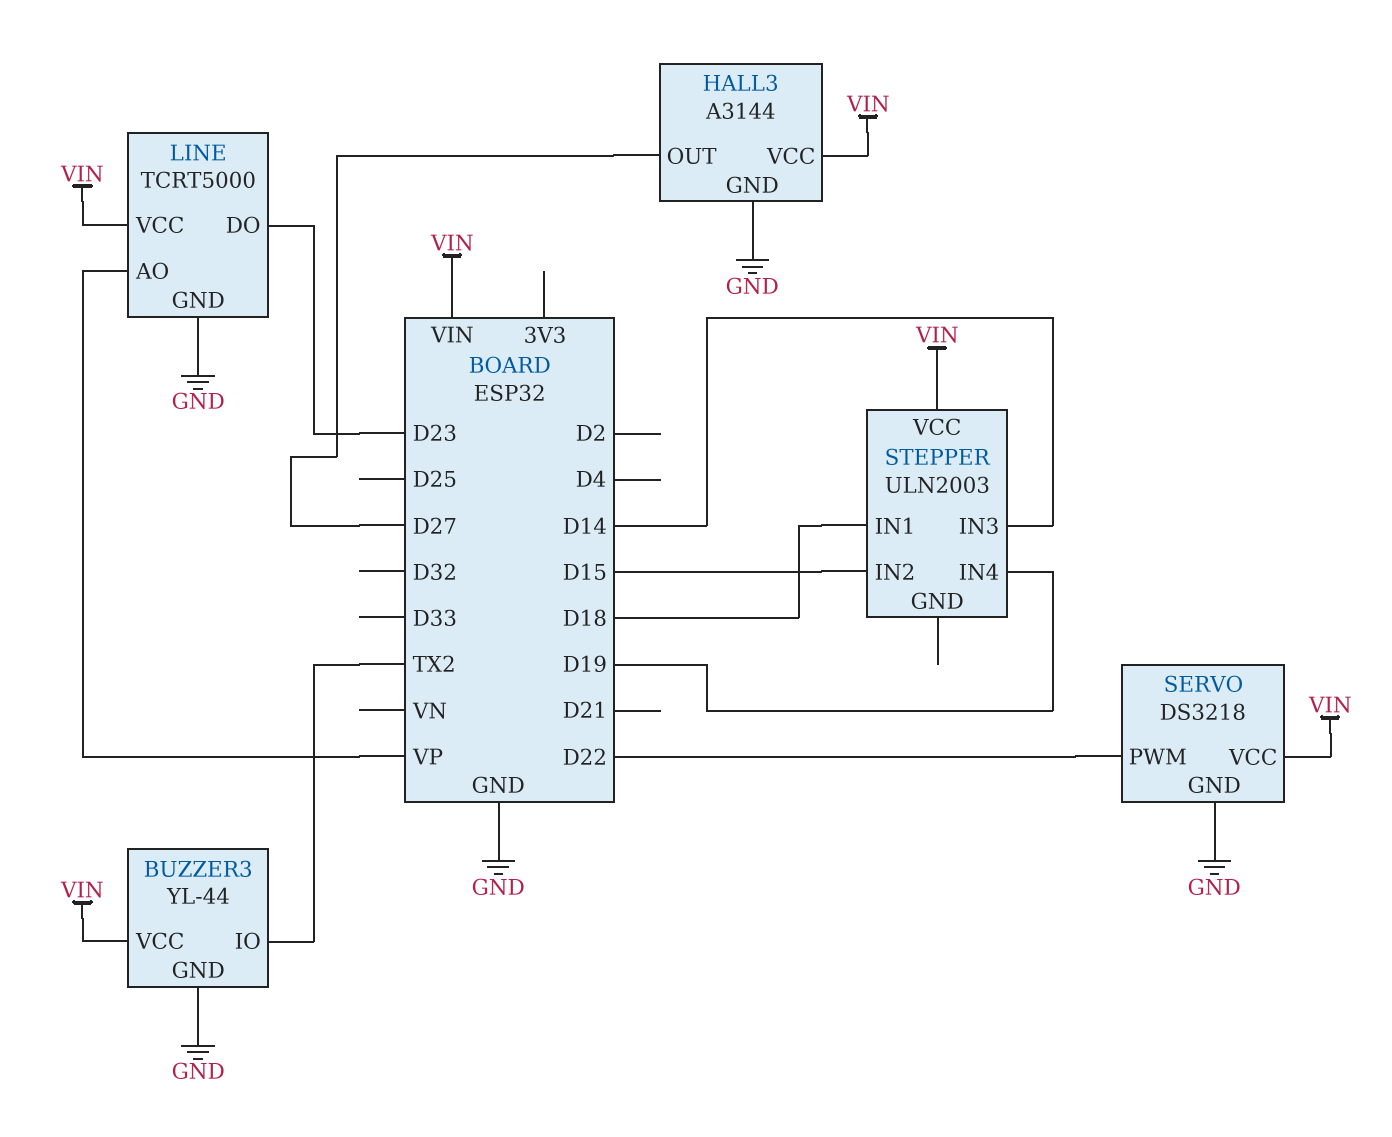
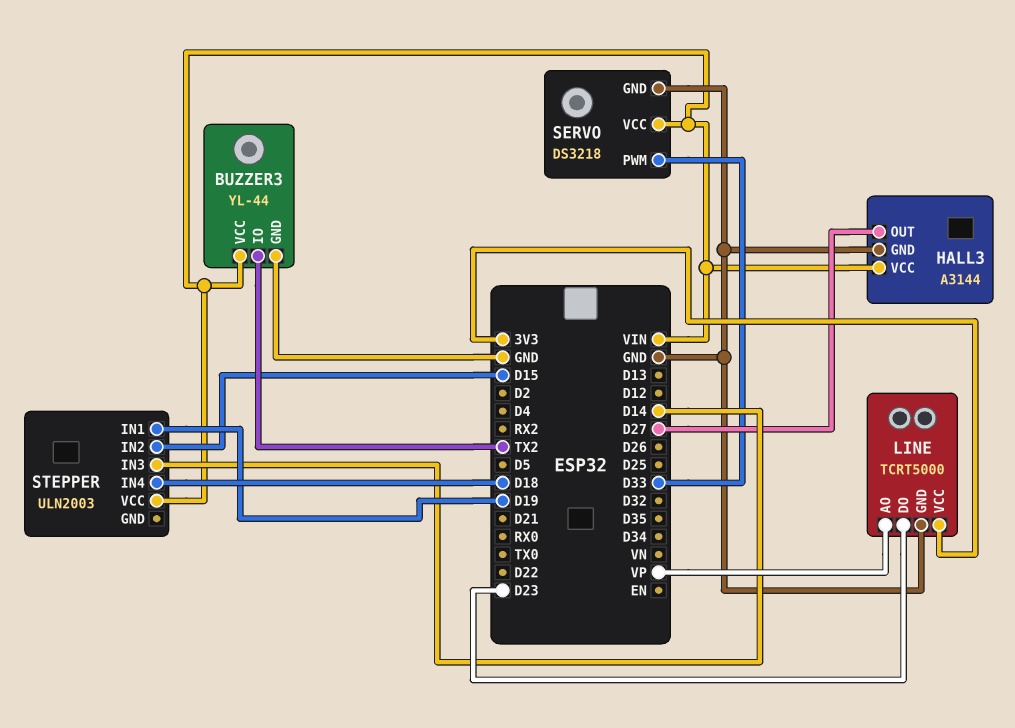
LINE pin VCC: VIN -> 3V3
SERVO pin PWM: D22 -> D33
STEPPER pin IN1: D18 -> D19
STEPPER pin IN4: D19 -> D18

